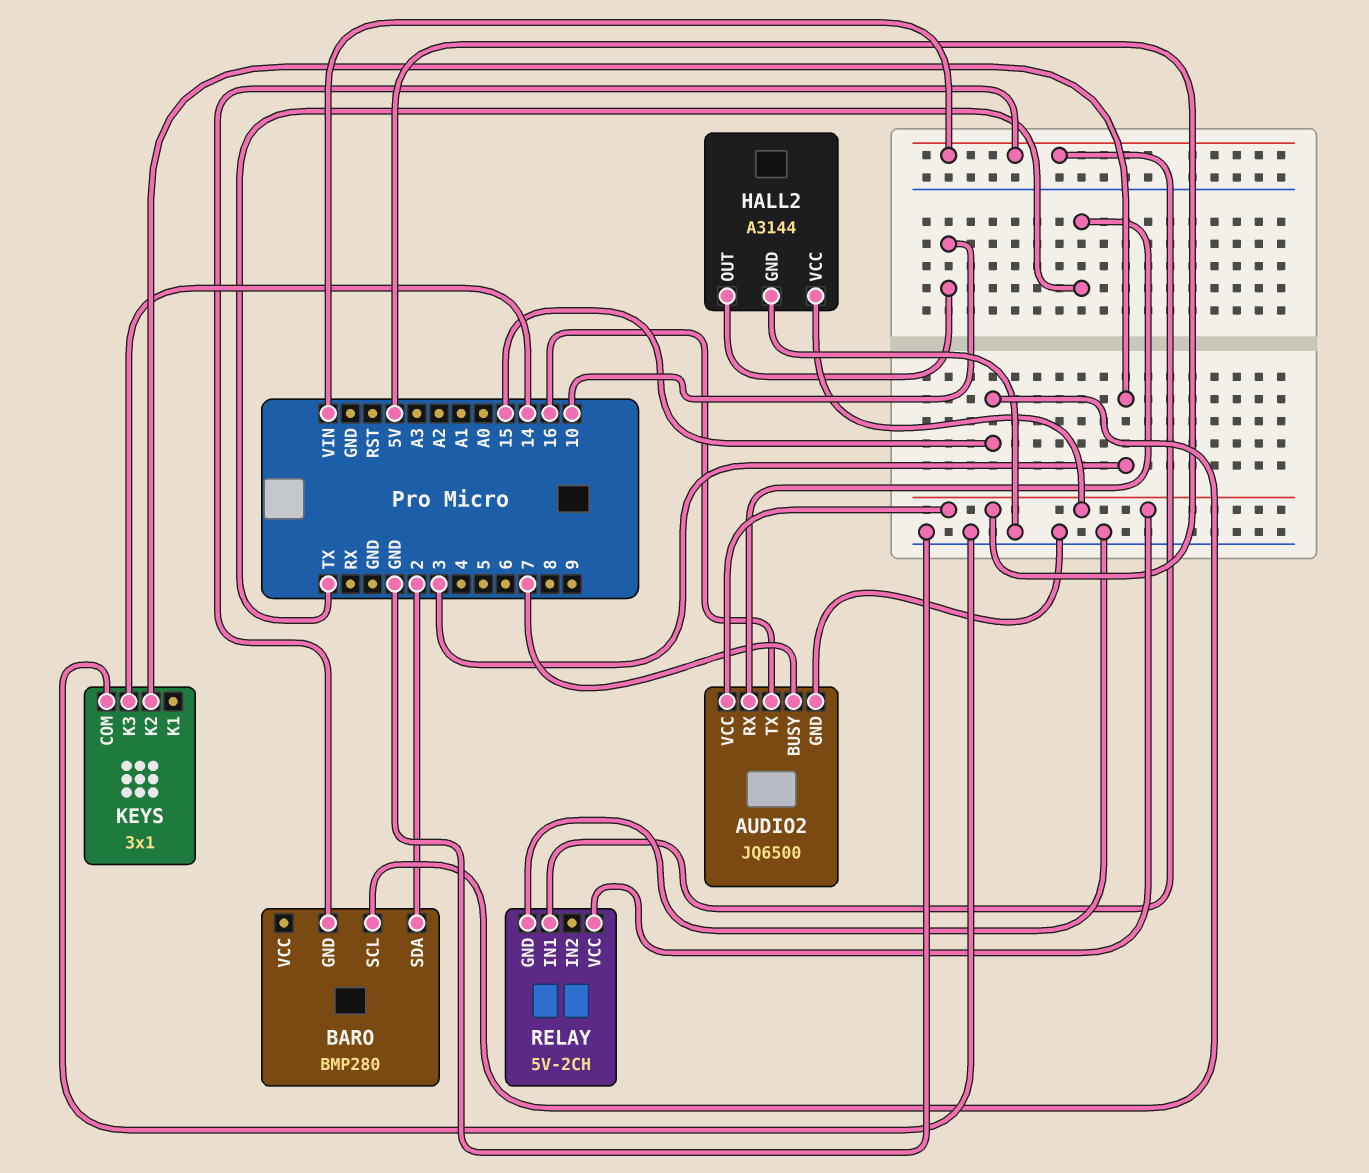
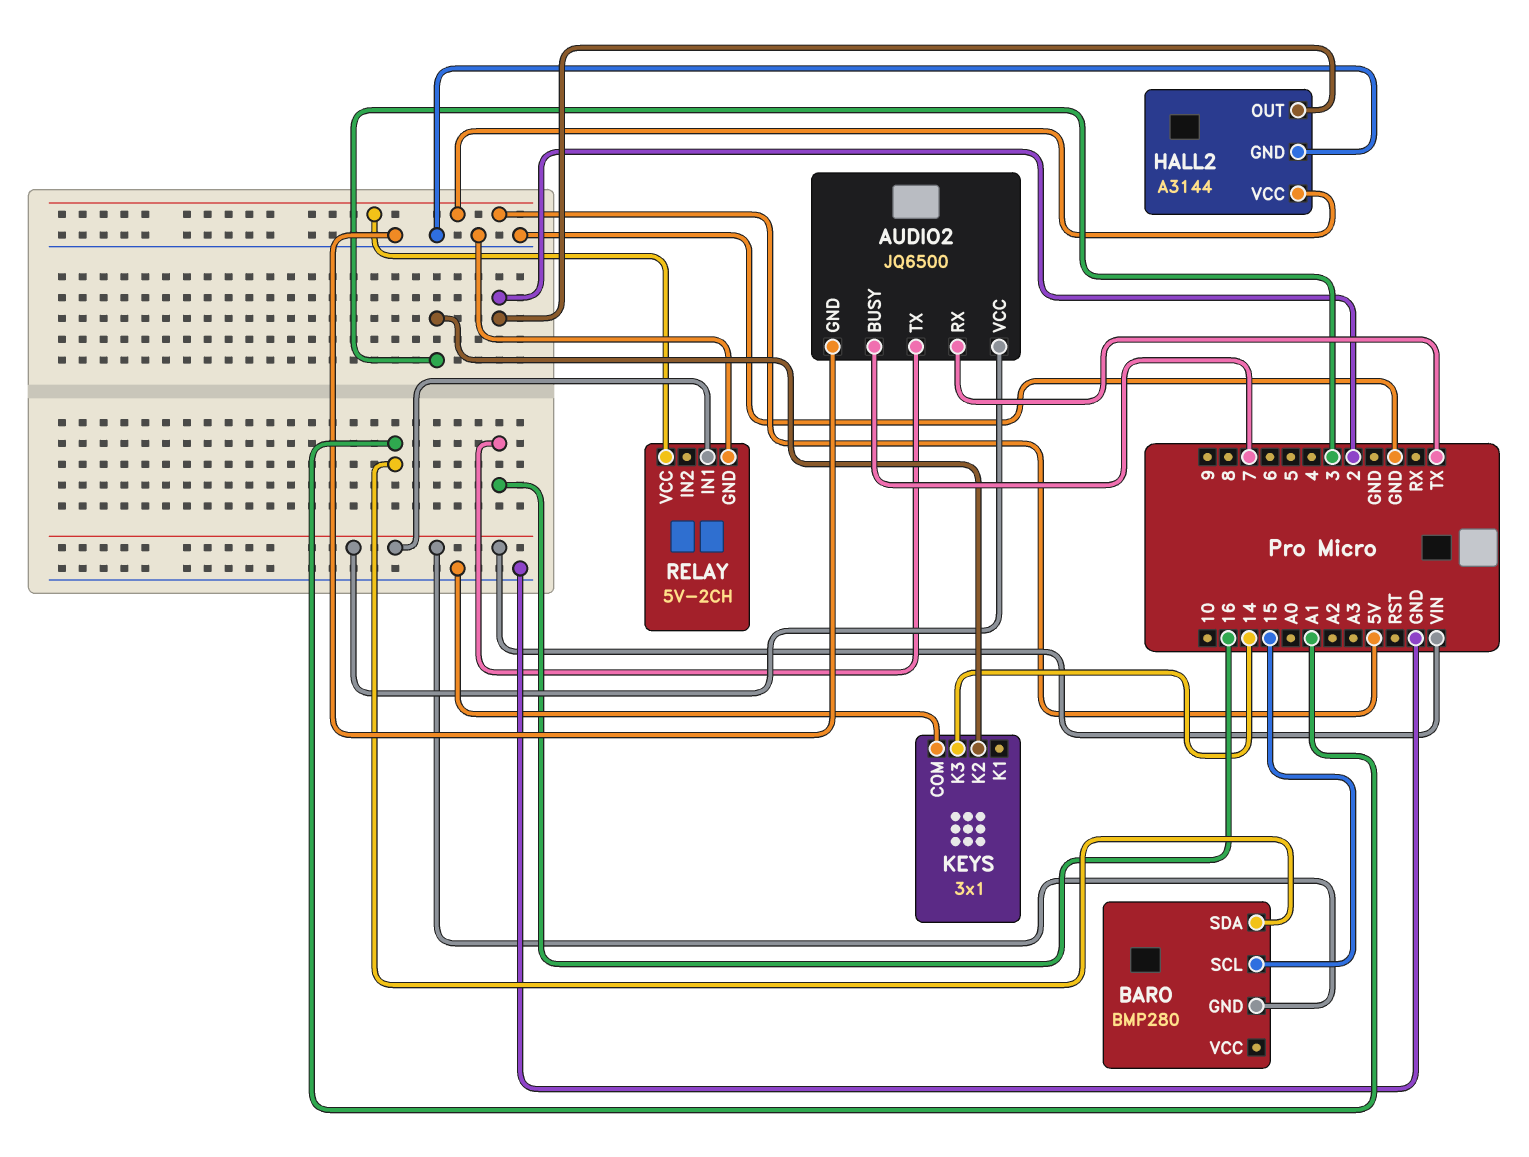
AUDIO2 pin VCC: 5V -> VIN
BARO pin SDA: 2 -> A1
HALL2 pin OUT: 10 -> 2

